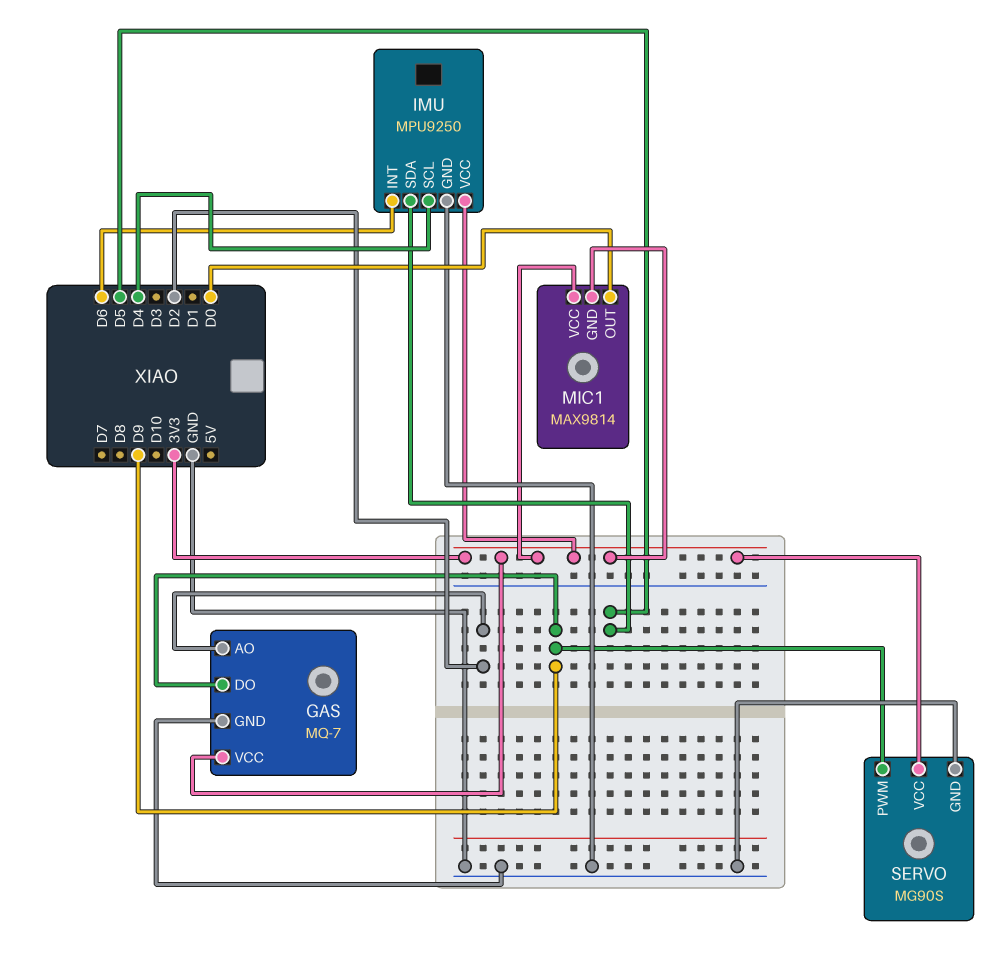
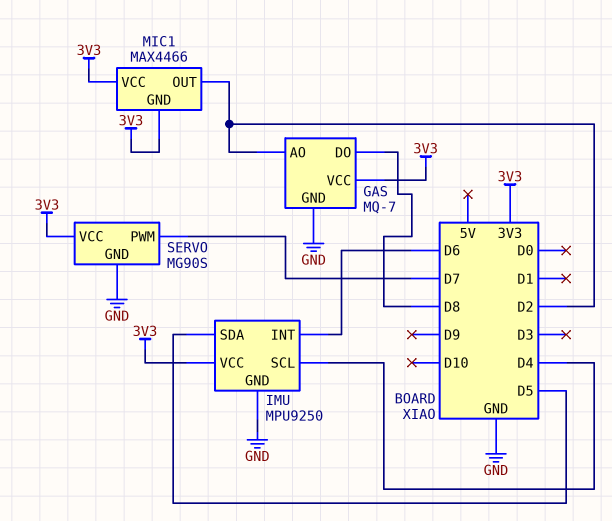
GAS pin DO: D9 -> D8
MIC1: MAX9814 -> MAX4466
MIC1 pin OUT: D0 -> D2
SERVO pin PWM: D9 -> D7

